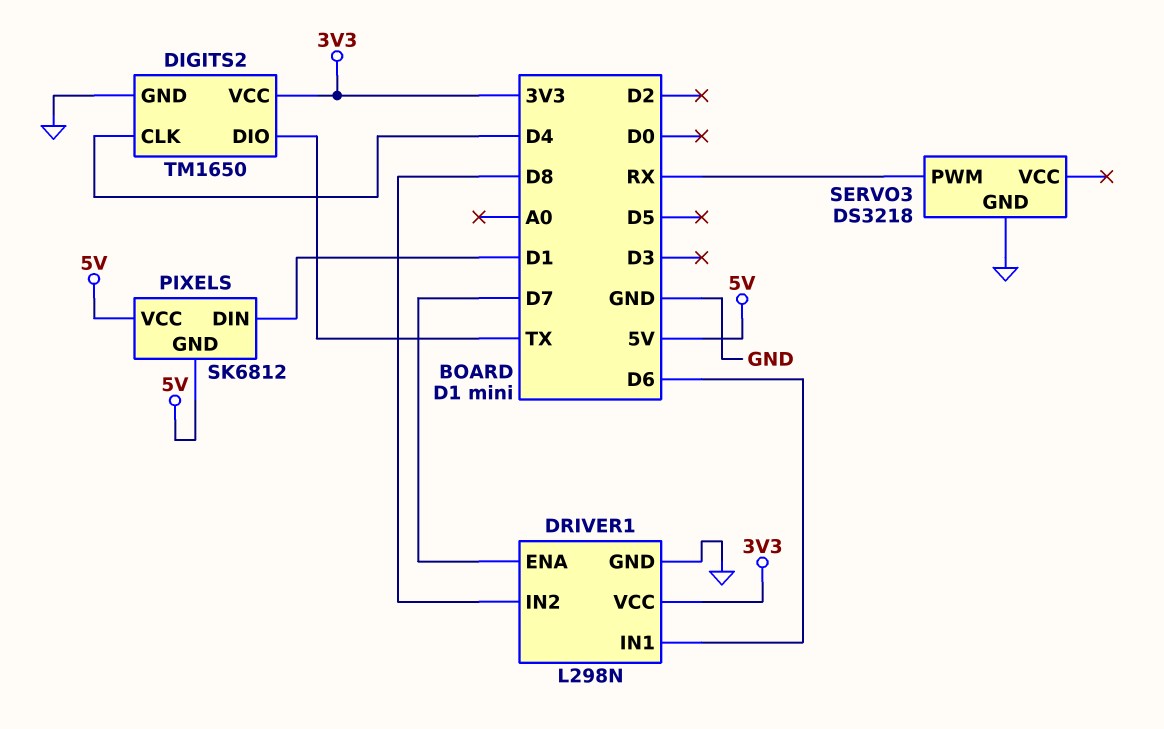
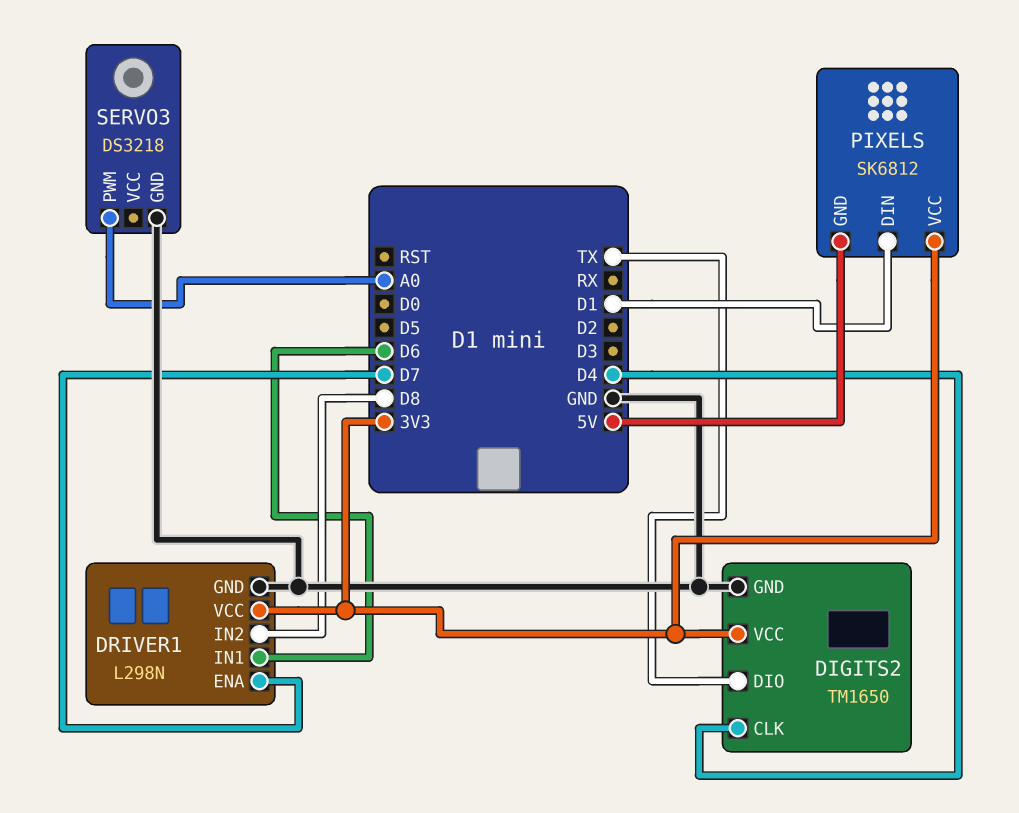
PIXELS pin VCC: 5V -> 3V3
SERVO3 pin PWM: RX -> A0

